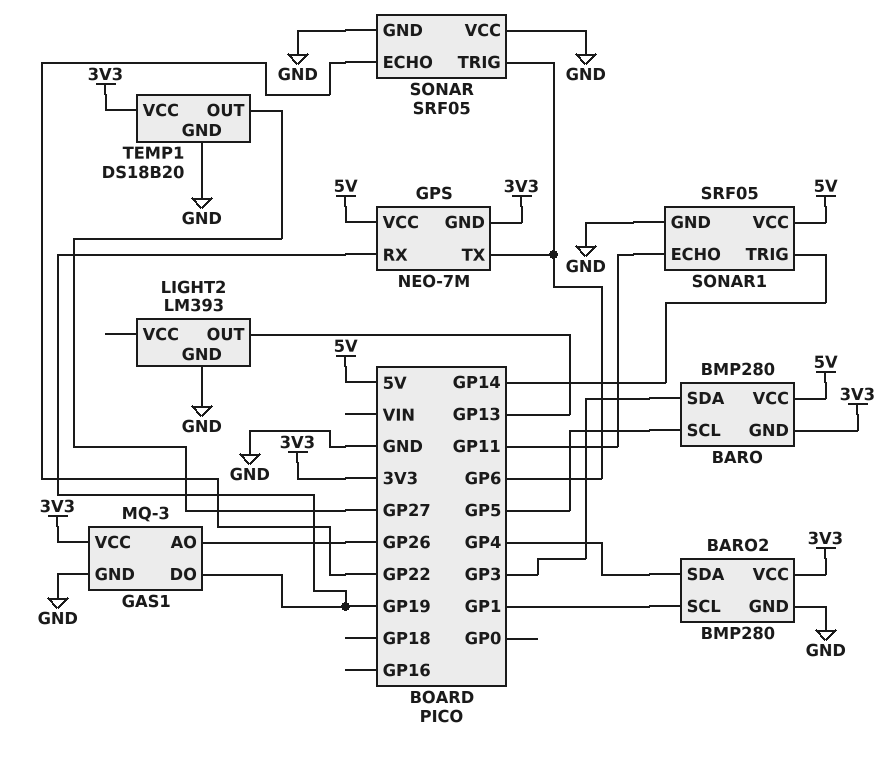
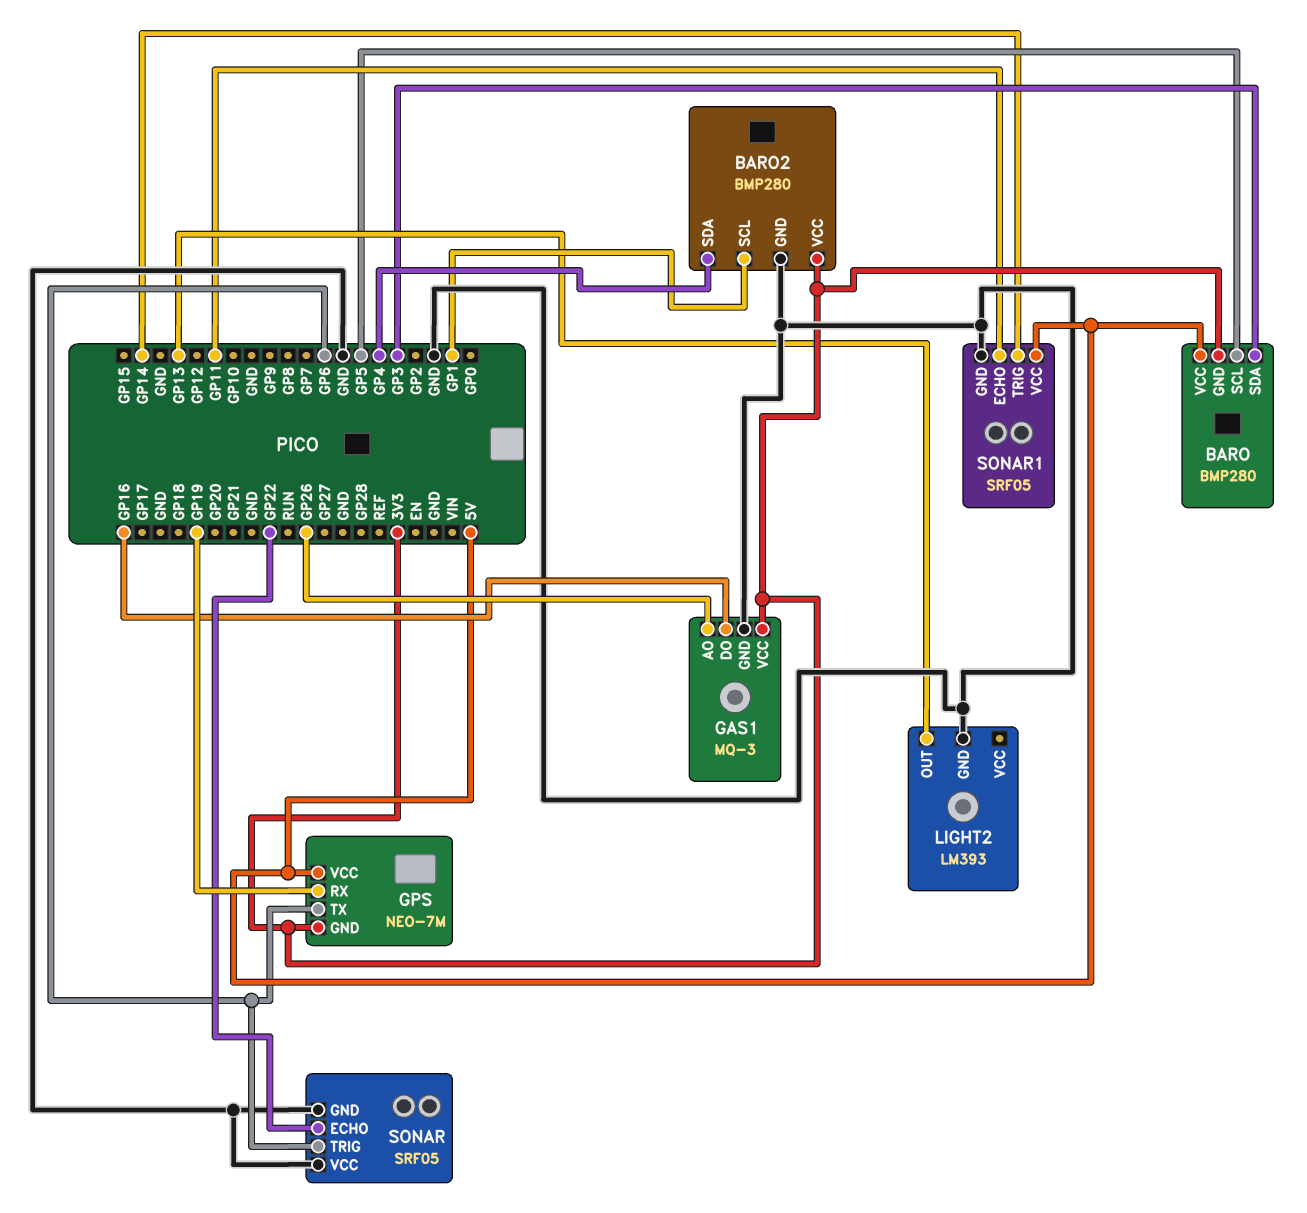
GAS1 pin DO: GP19 -> GP16
TEMP1: DS18B20 -> none
TEMP1 pin GND: GND -> none
TEMP1 pin OUT: GP27 -> none
TEMP1 pin VCC: 3V3 -> none

